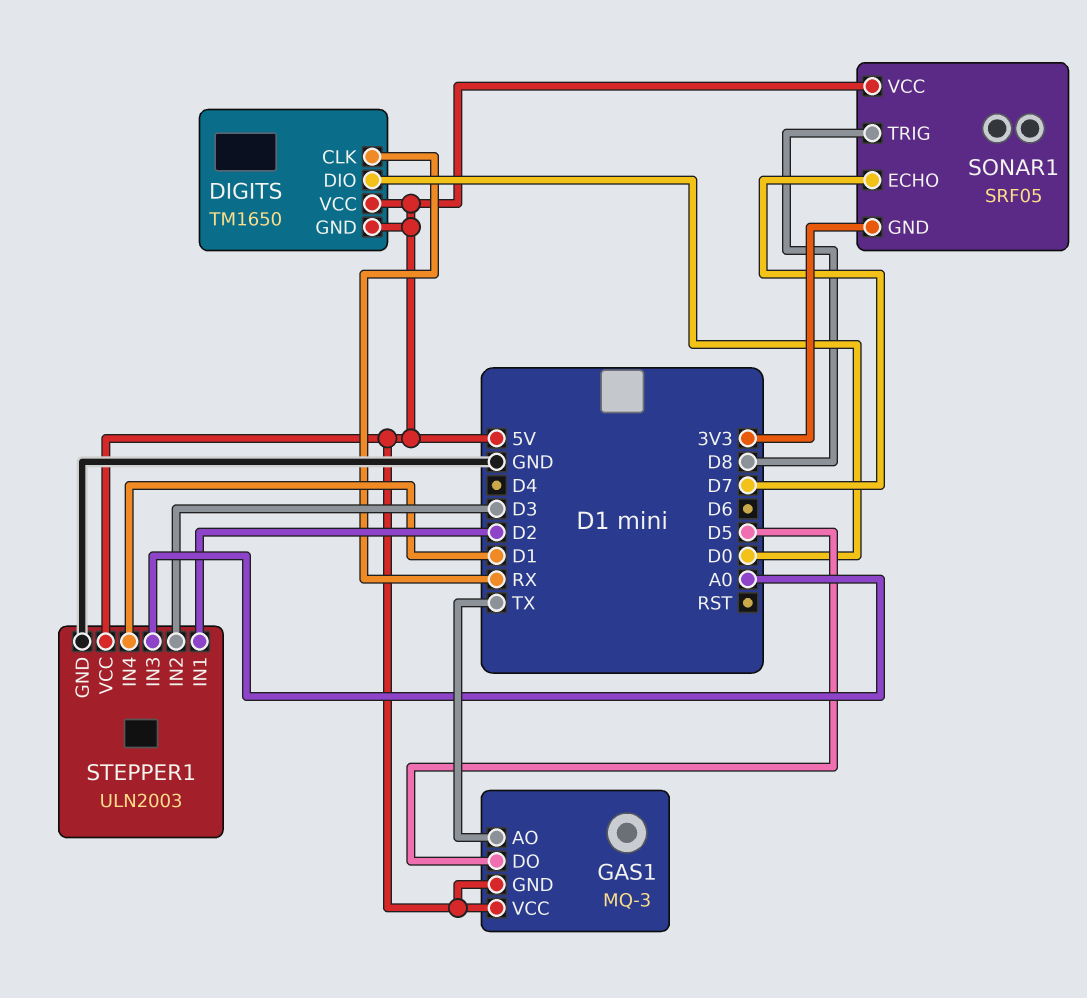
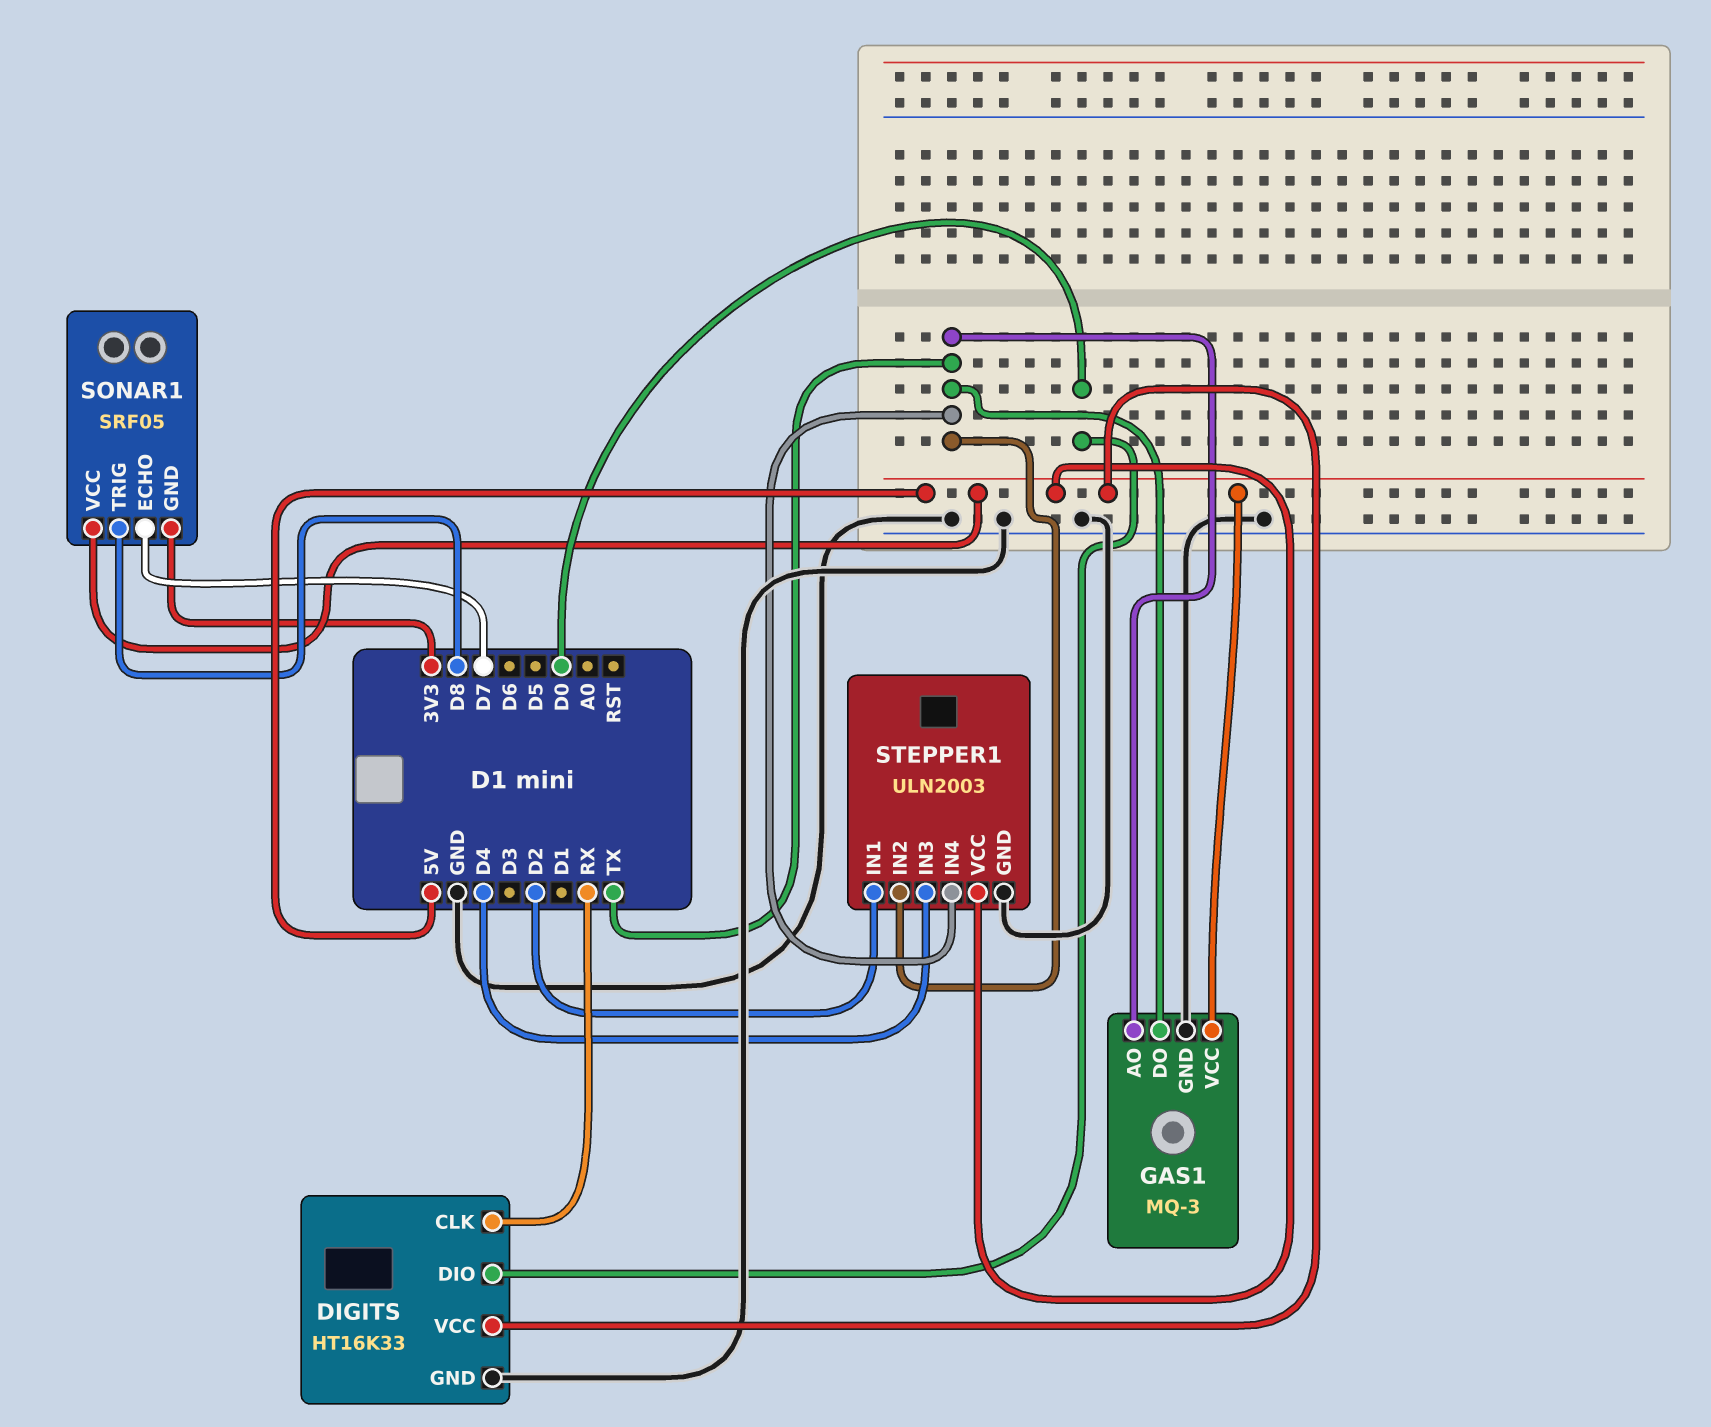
DIGITS: TM1650 -> HT16K33
DIGITS pin GND: 5V -> GND
GAS1 pin DO: D5 -> TX
GAS1 pin GND: 5V -> GND
STEPPER1 pin IN2: D3 -> TX
STEPPER1 pin IN3: A0 -> D4
STEPPER1 pin IN4: D1 -> TX

